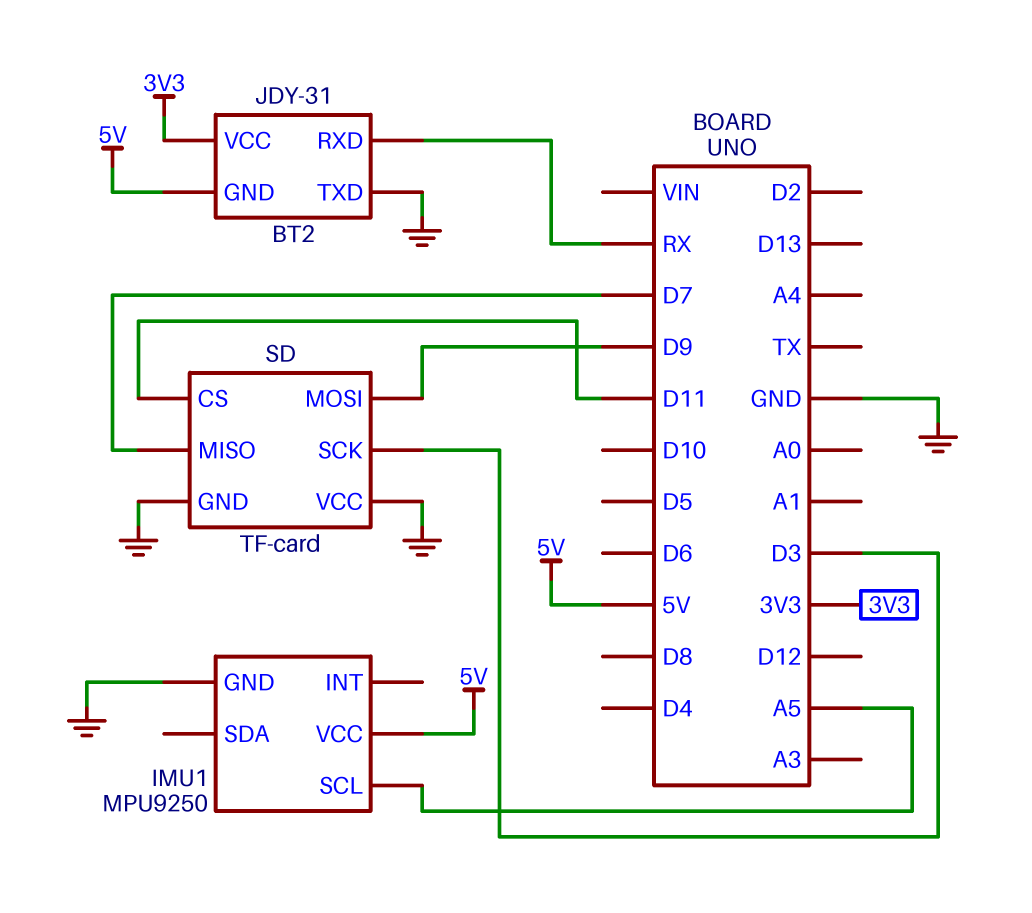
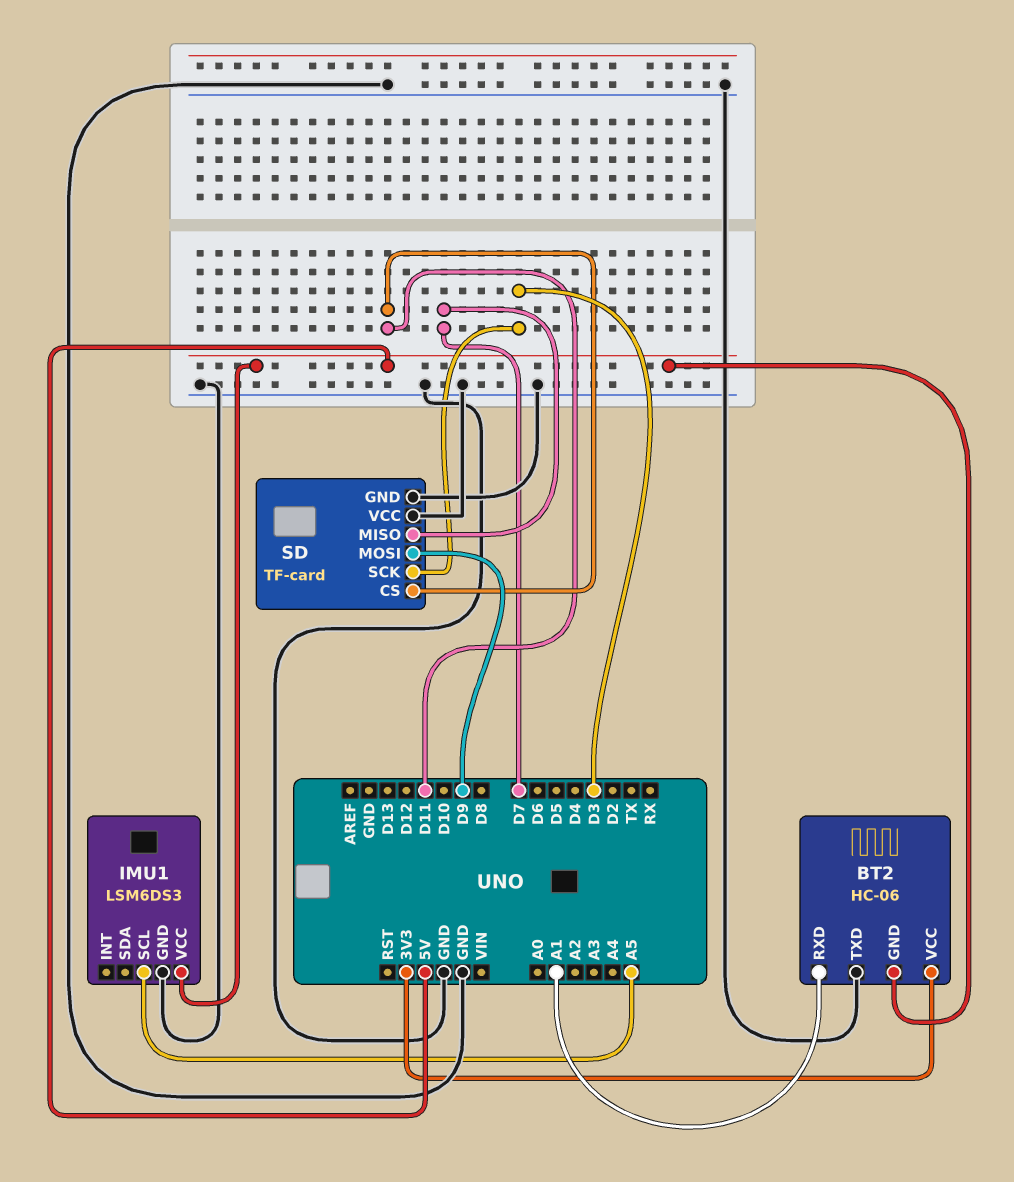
BT2: JDY-31 -> HC-06
BT2 pin RXD: RX -> A1
IMU1: MPU9250 -> LSM6DS3

